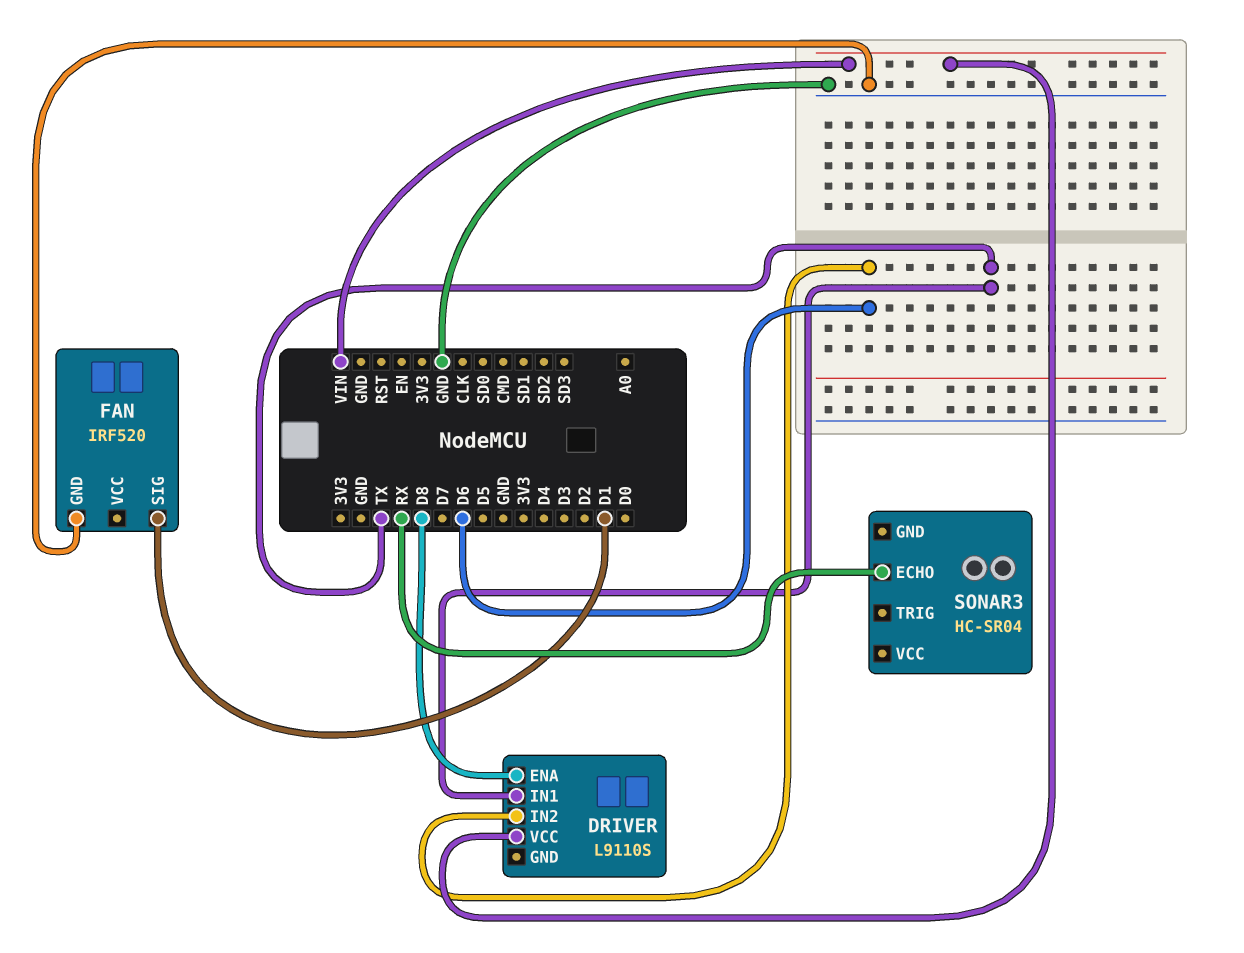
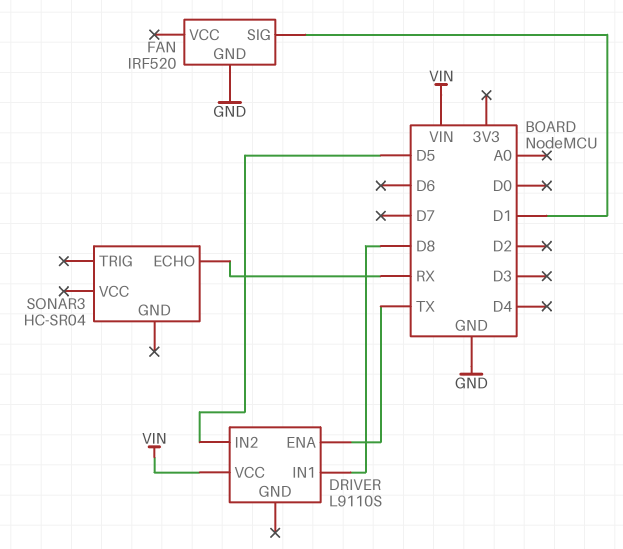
DRIVER pin ENA: D8 -> TX
DRIVER pin IN1: TX -> D8
DRIVER pin IN2: D6 -> D5

